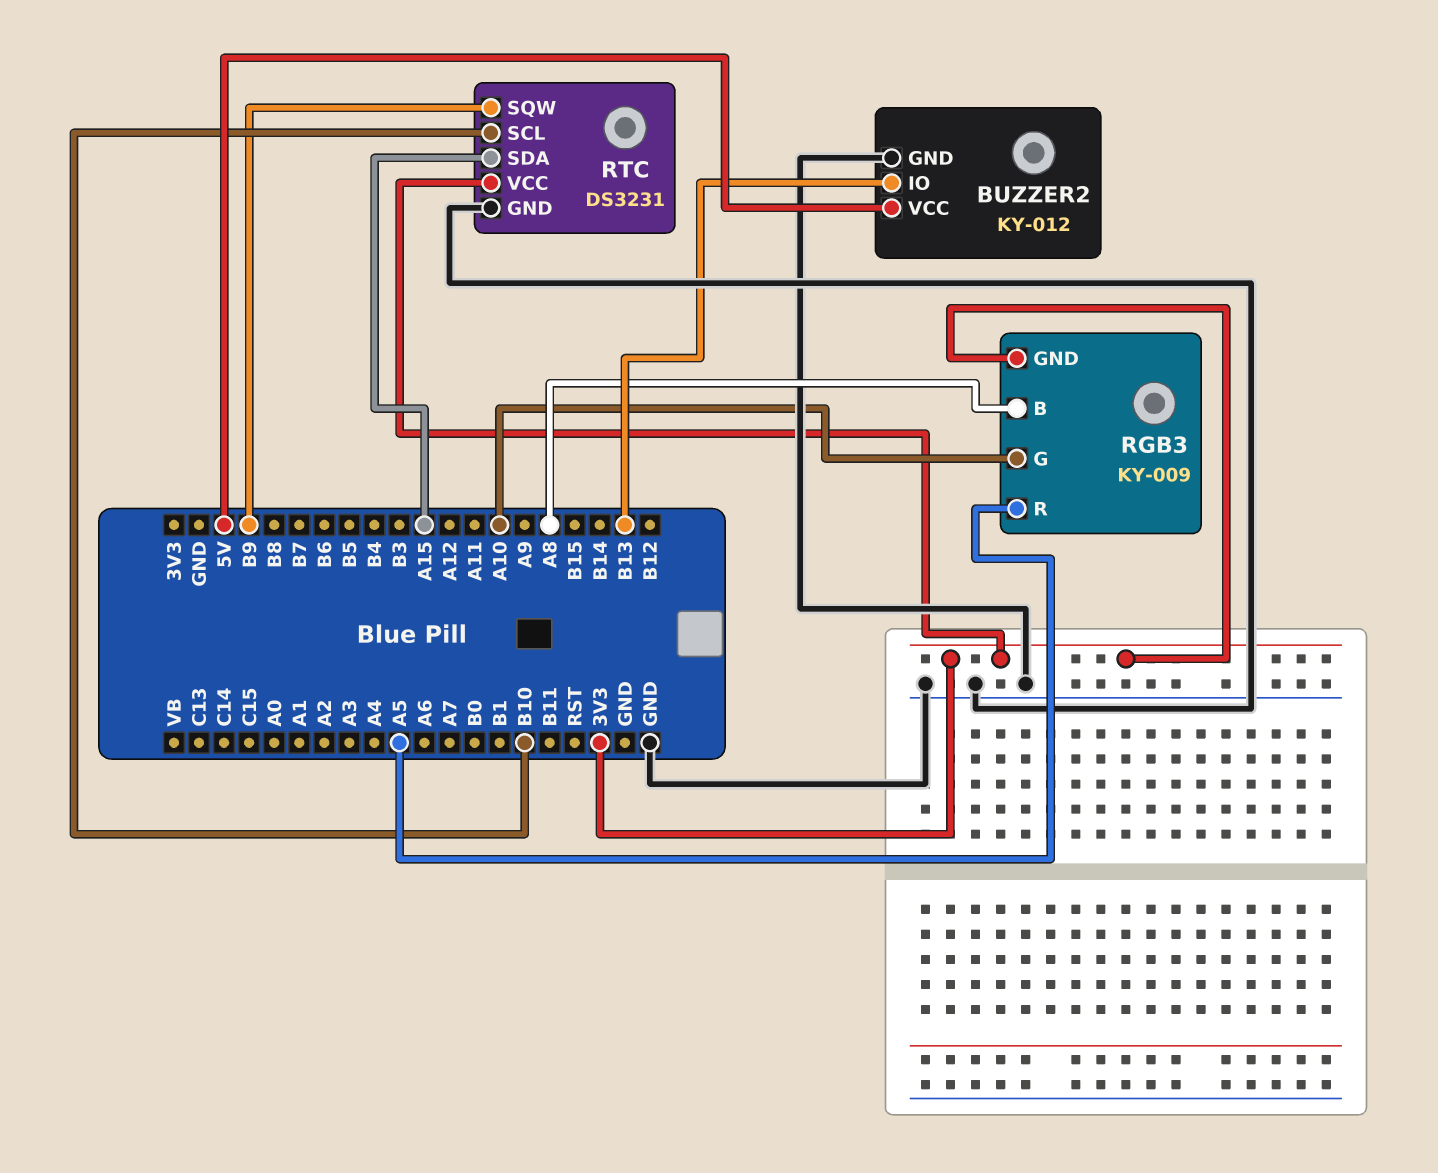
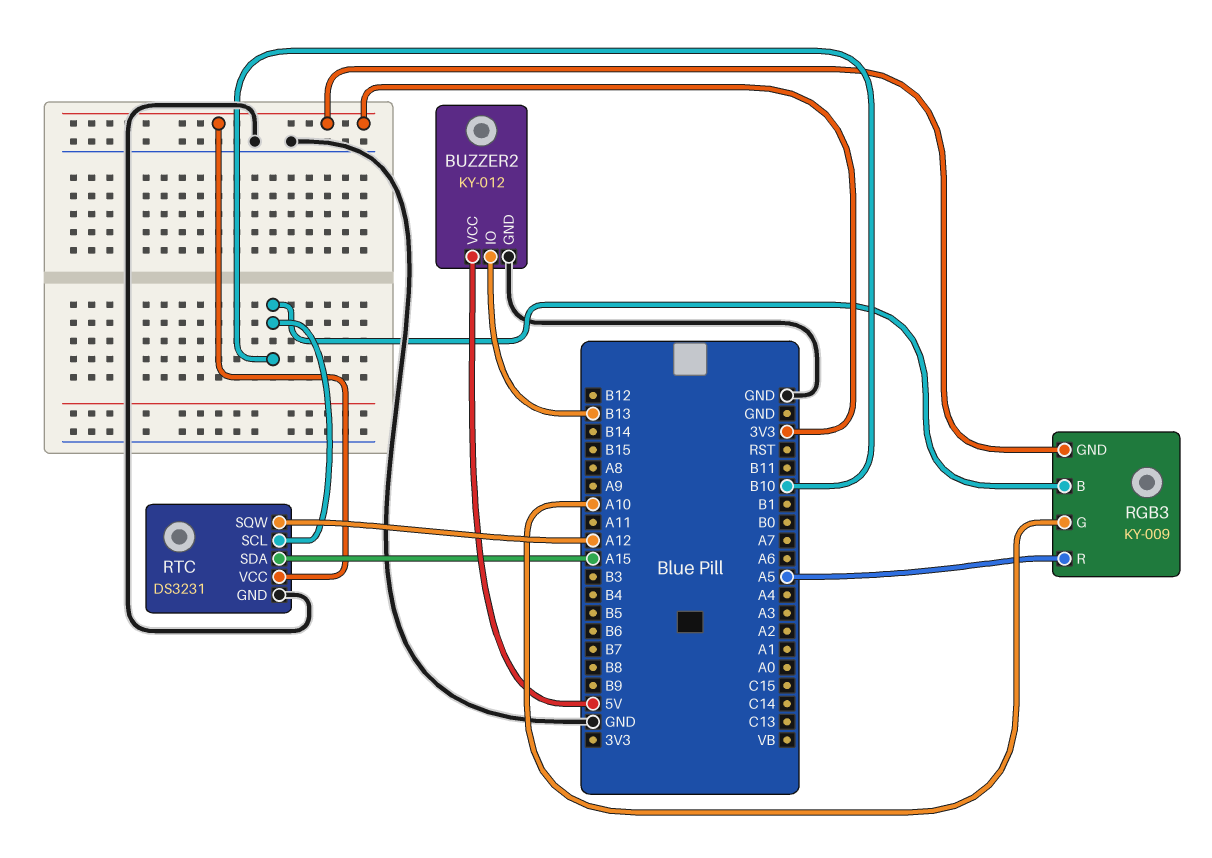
RGB3 pin B: A8 -> B10
RTC pin SQW: B9 -> A12

